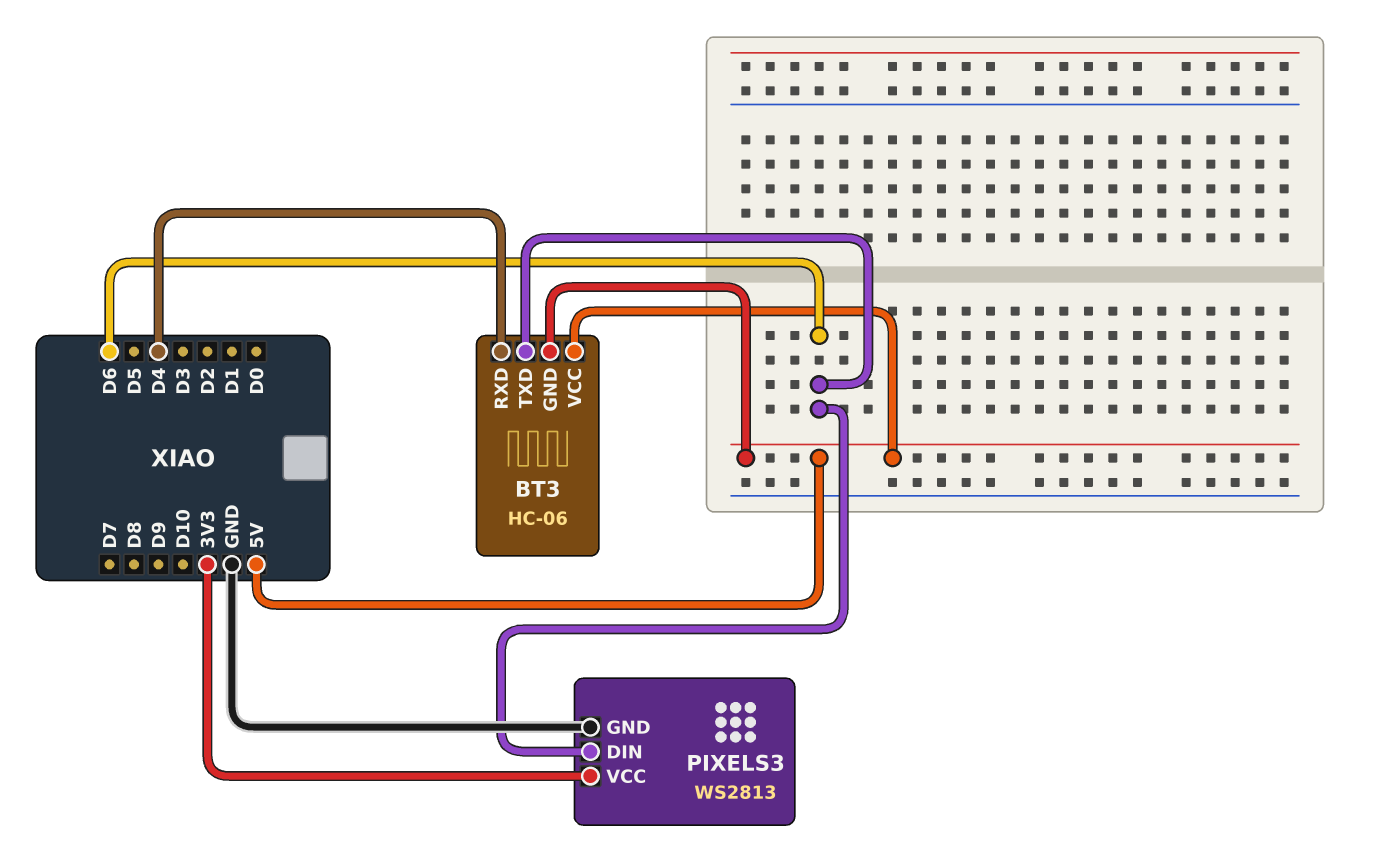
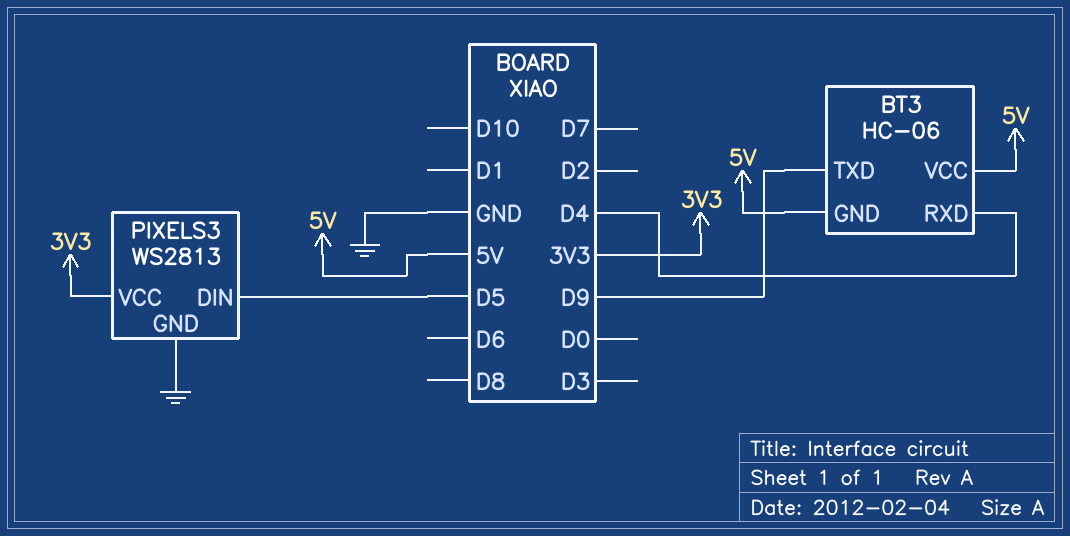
BT3 pin TXD: D6 -> D9
PIXELS3 pin DIN: D6 -> D5

